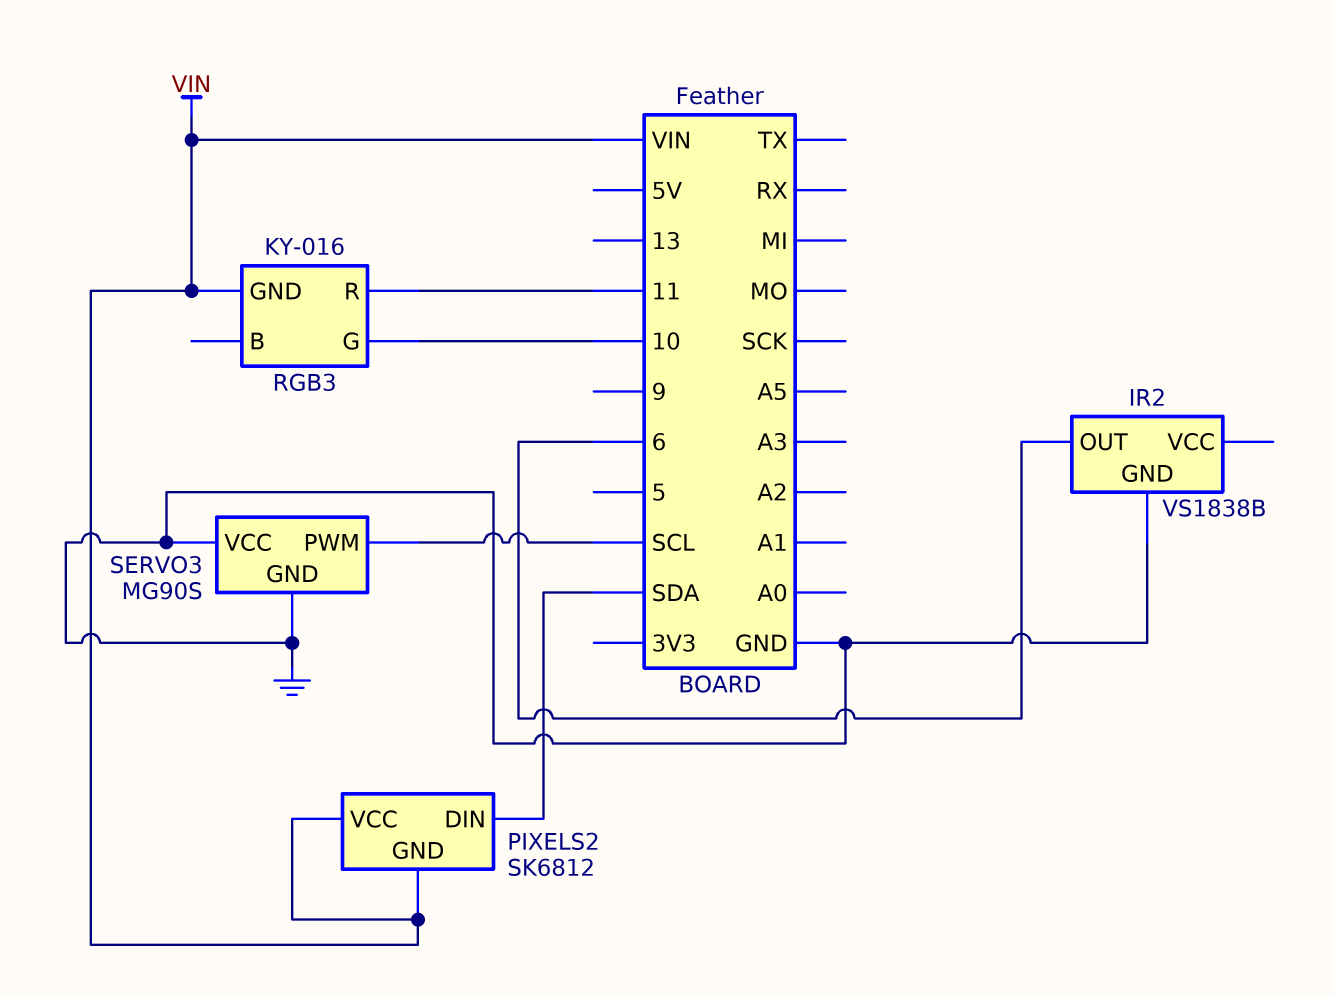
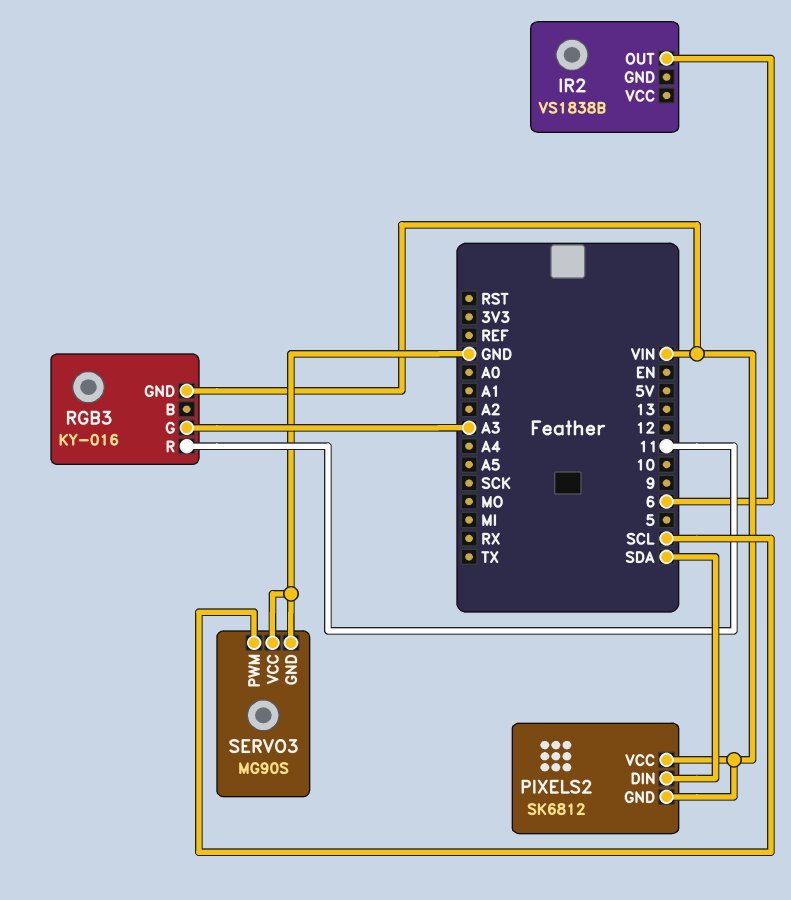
IR2 pin GND: GND -> none
RGB3 pin G: 10 -> A3

